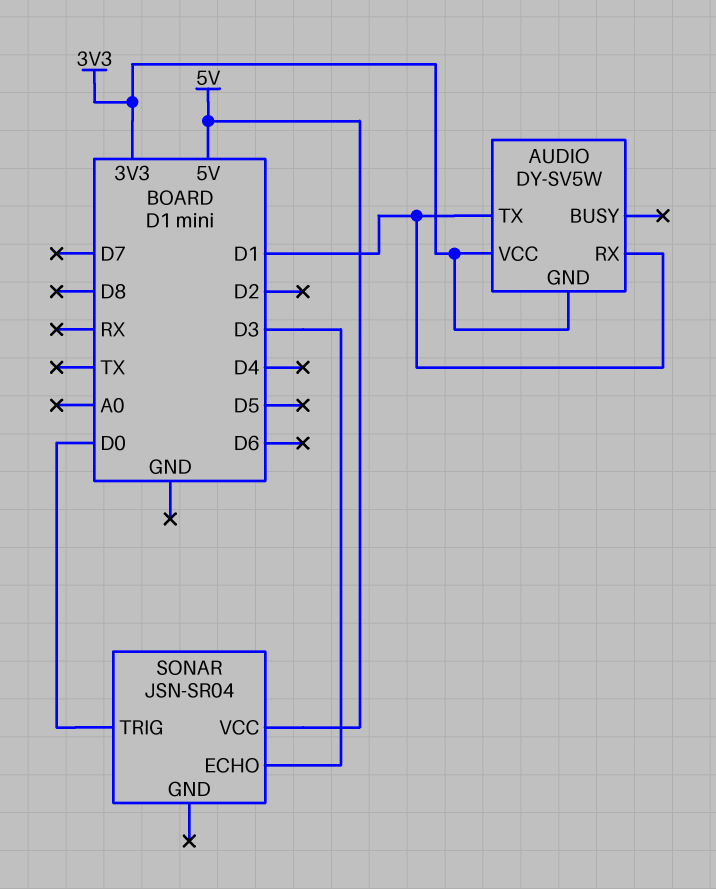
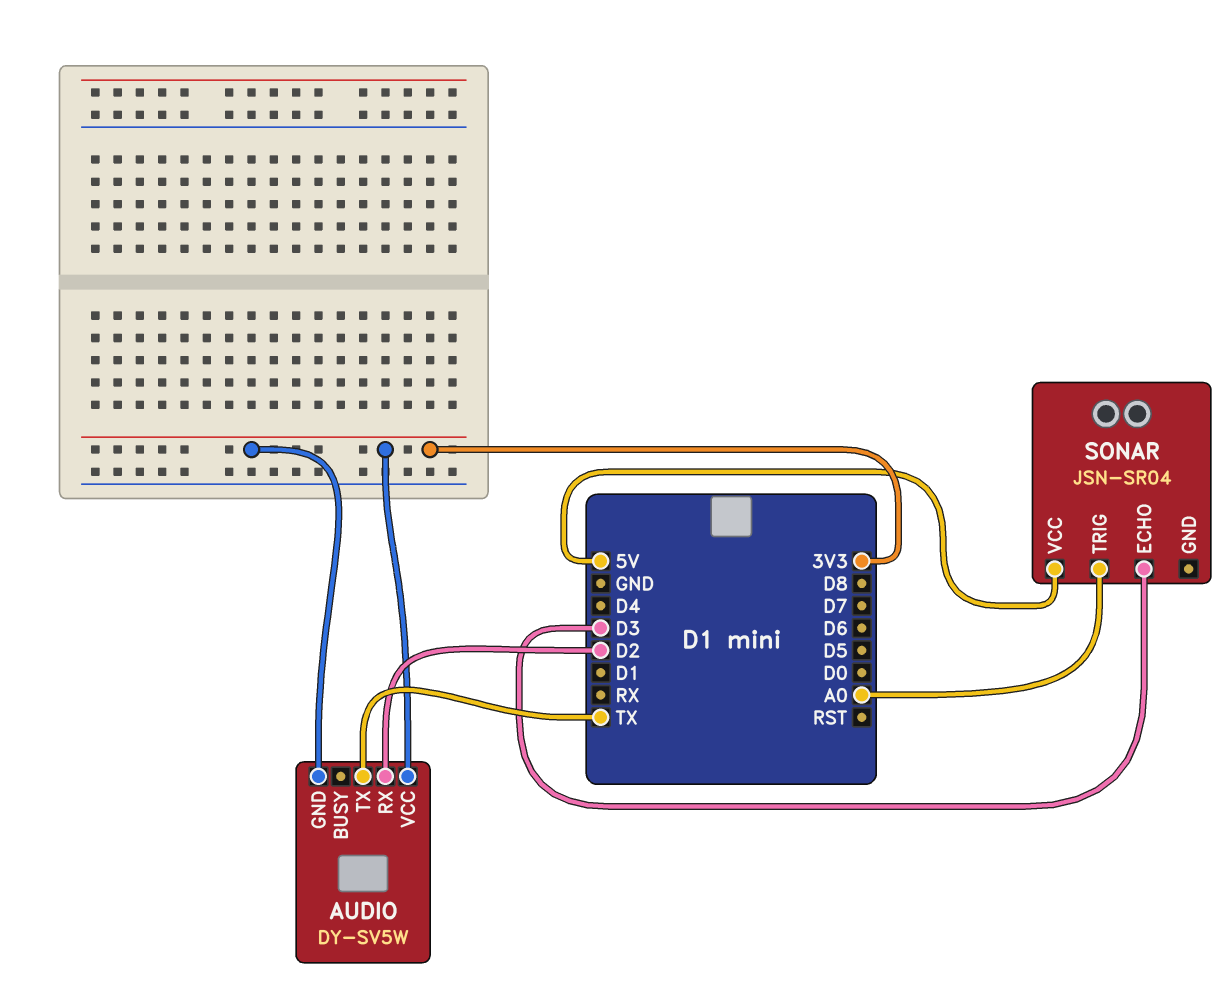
AUDIO pin RX: D1 -> D2
AUDIO pin TX: D1 -> TX
SONAR pin TRIG: D0 -> A0

